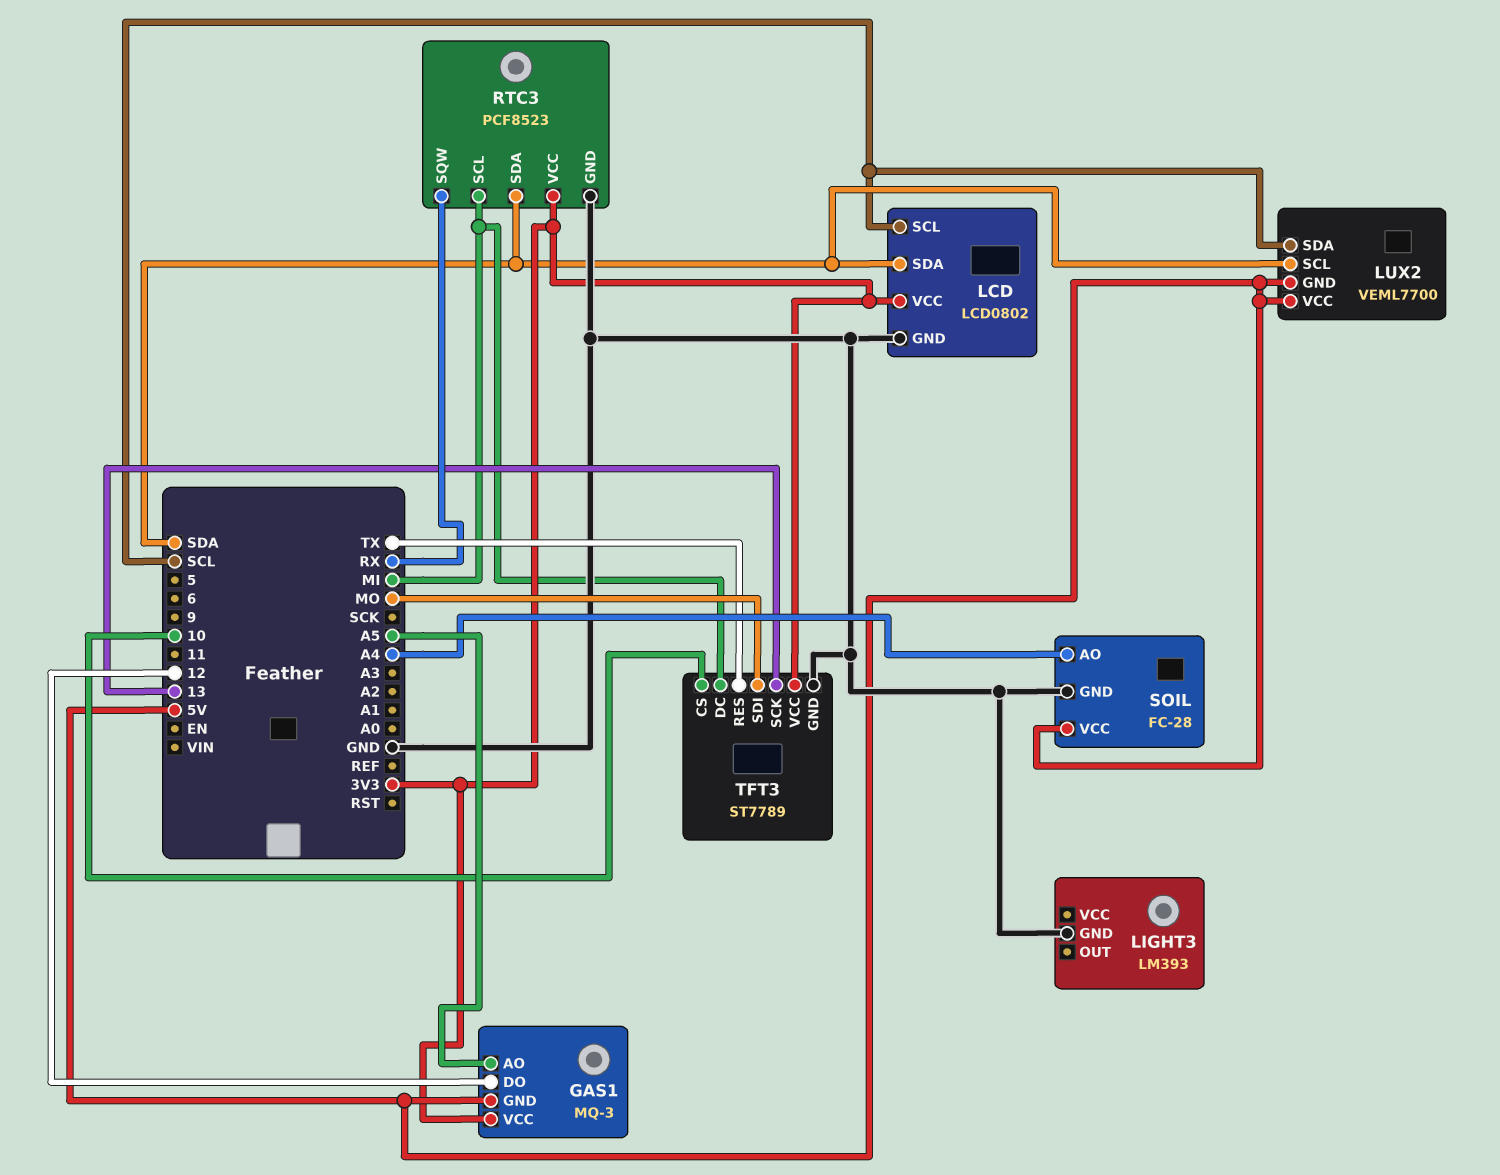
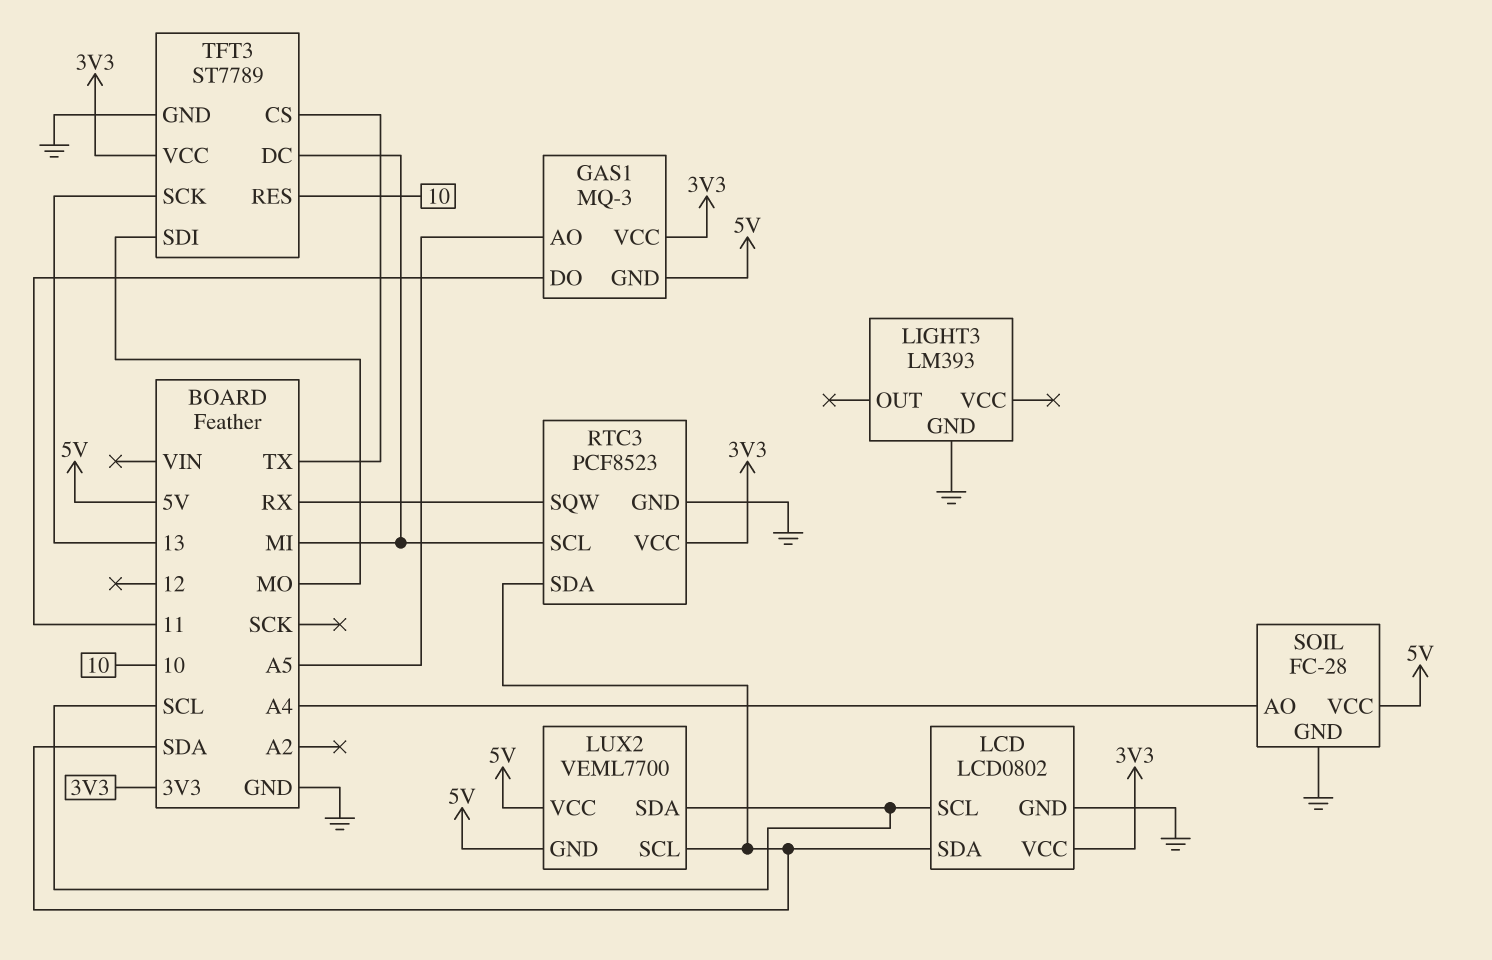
GAS1 pin DO: 12 -> 11
TFT3 pin CS: 10 -> TX
TFT3 pin RES: TX -> 10

